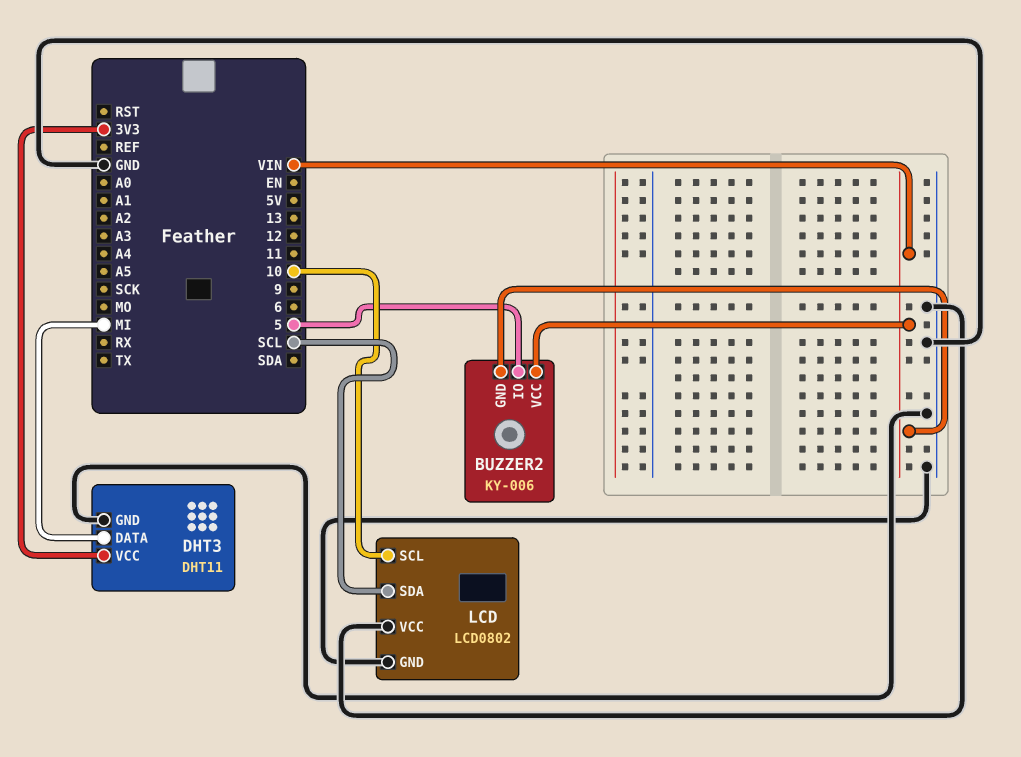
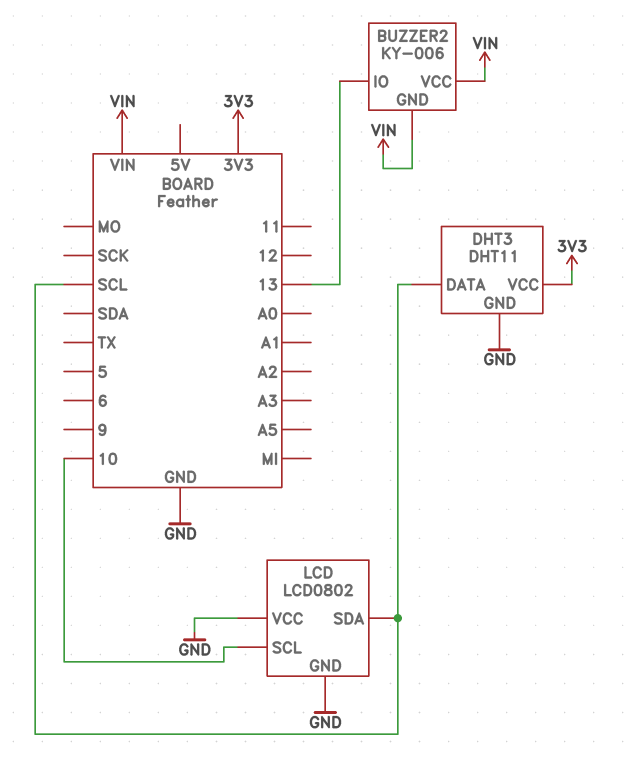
BUZZER2 pin IO: 5 -> 13
DHT3 pin DATA: MI -> SCL

